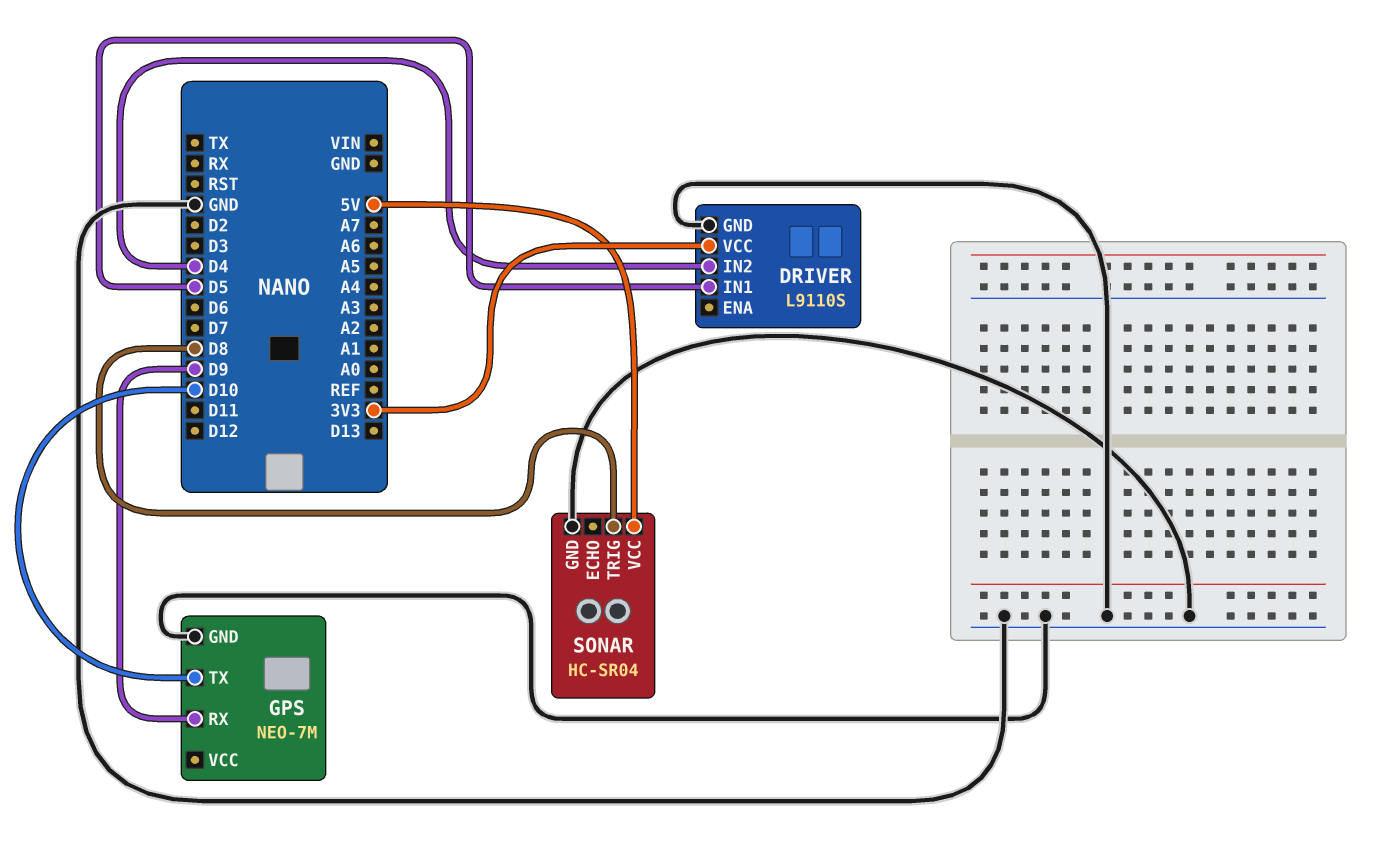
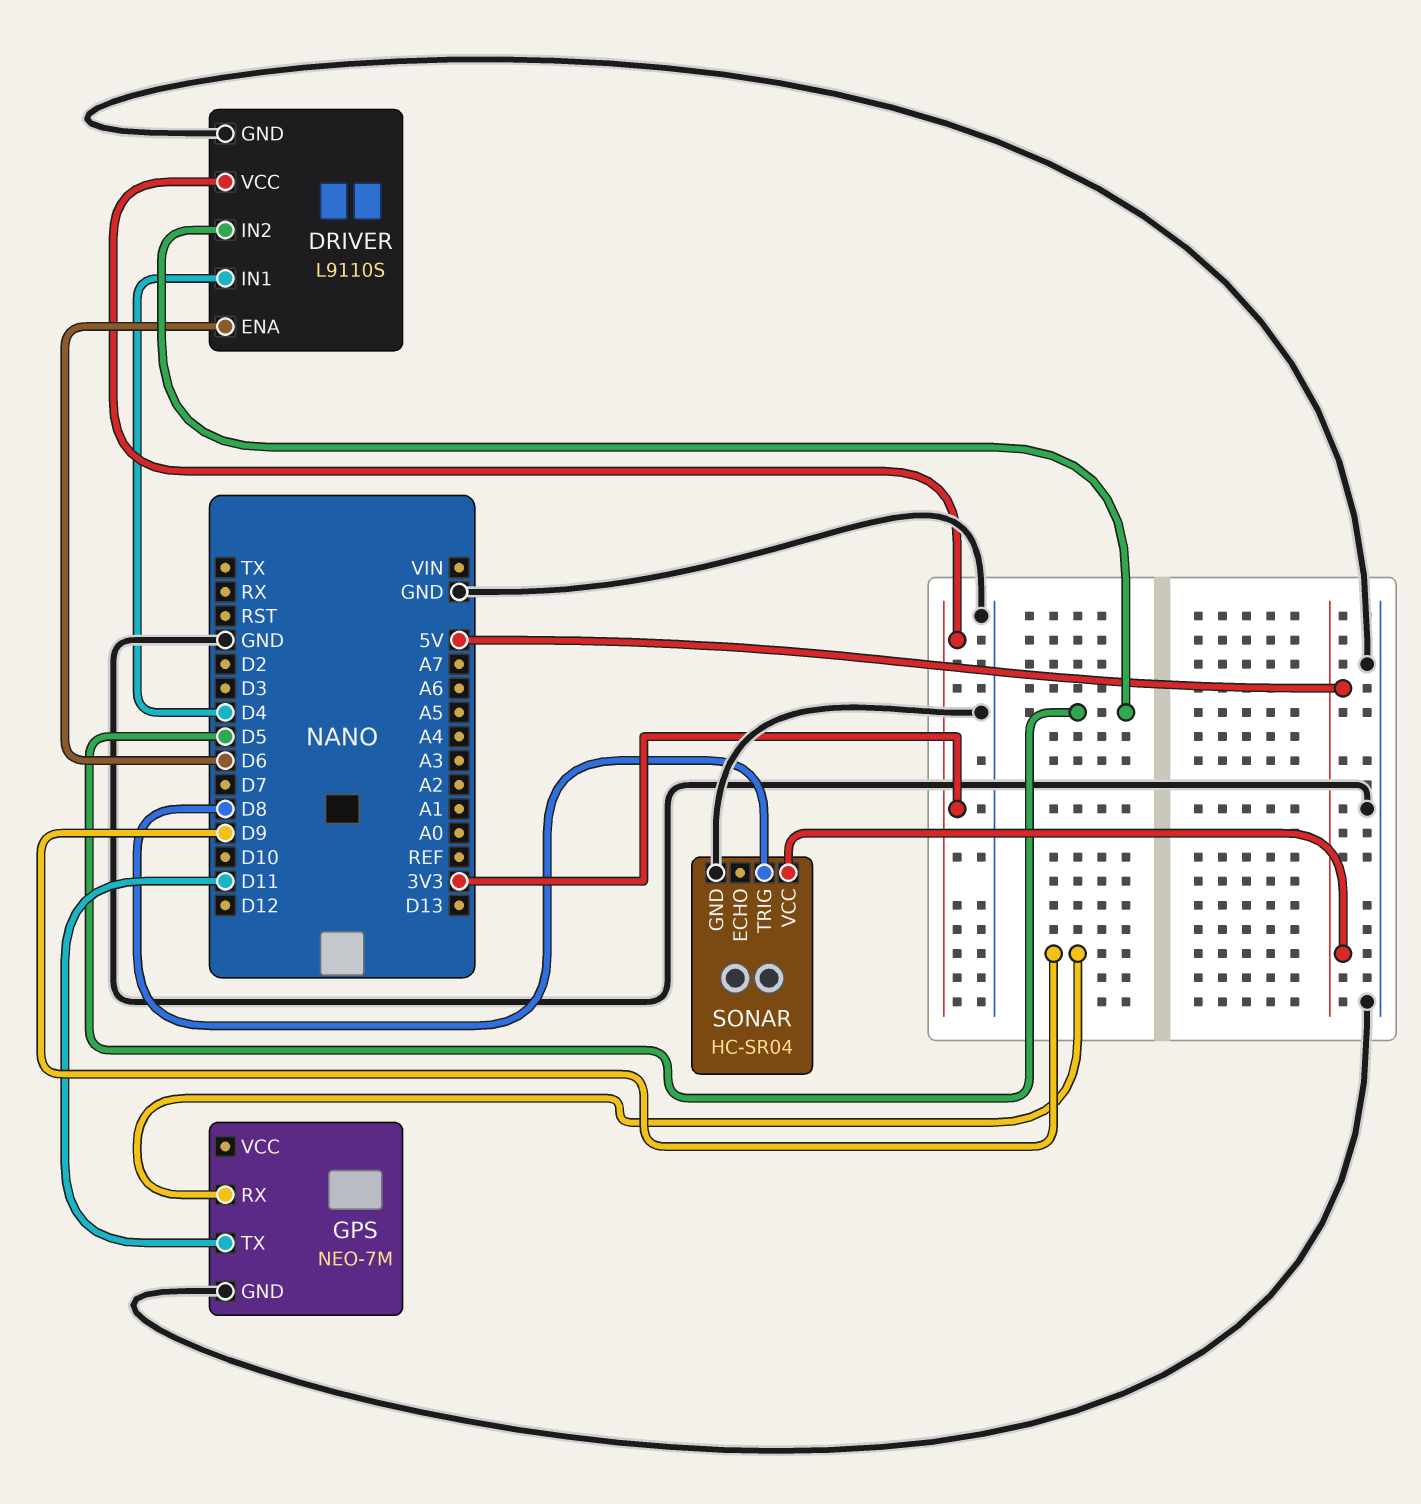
DRIVER pin ENA: none -> D6
DRIVER pin IN1: D5 -> D4
DRIVER pin IN2: D4 -> D5
GPS pin TX: D10 -> D11

